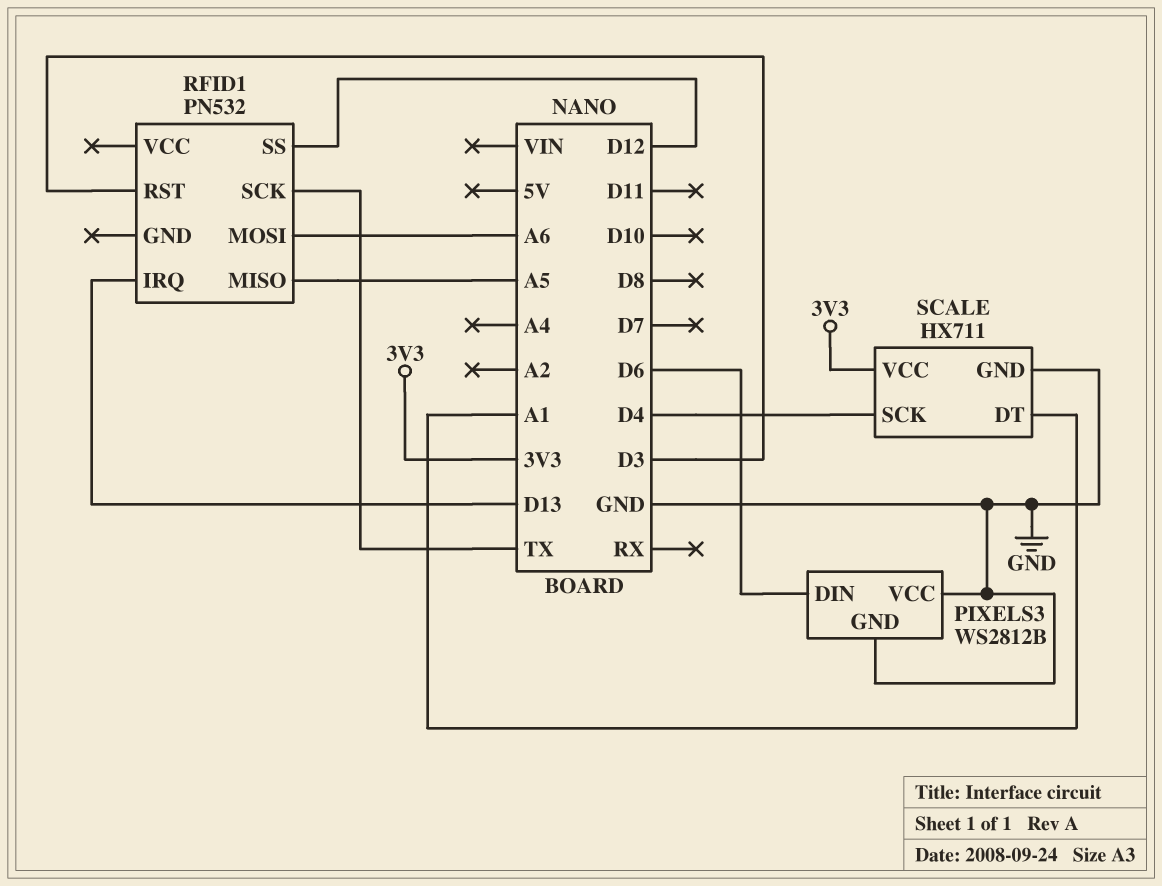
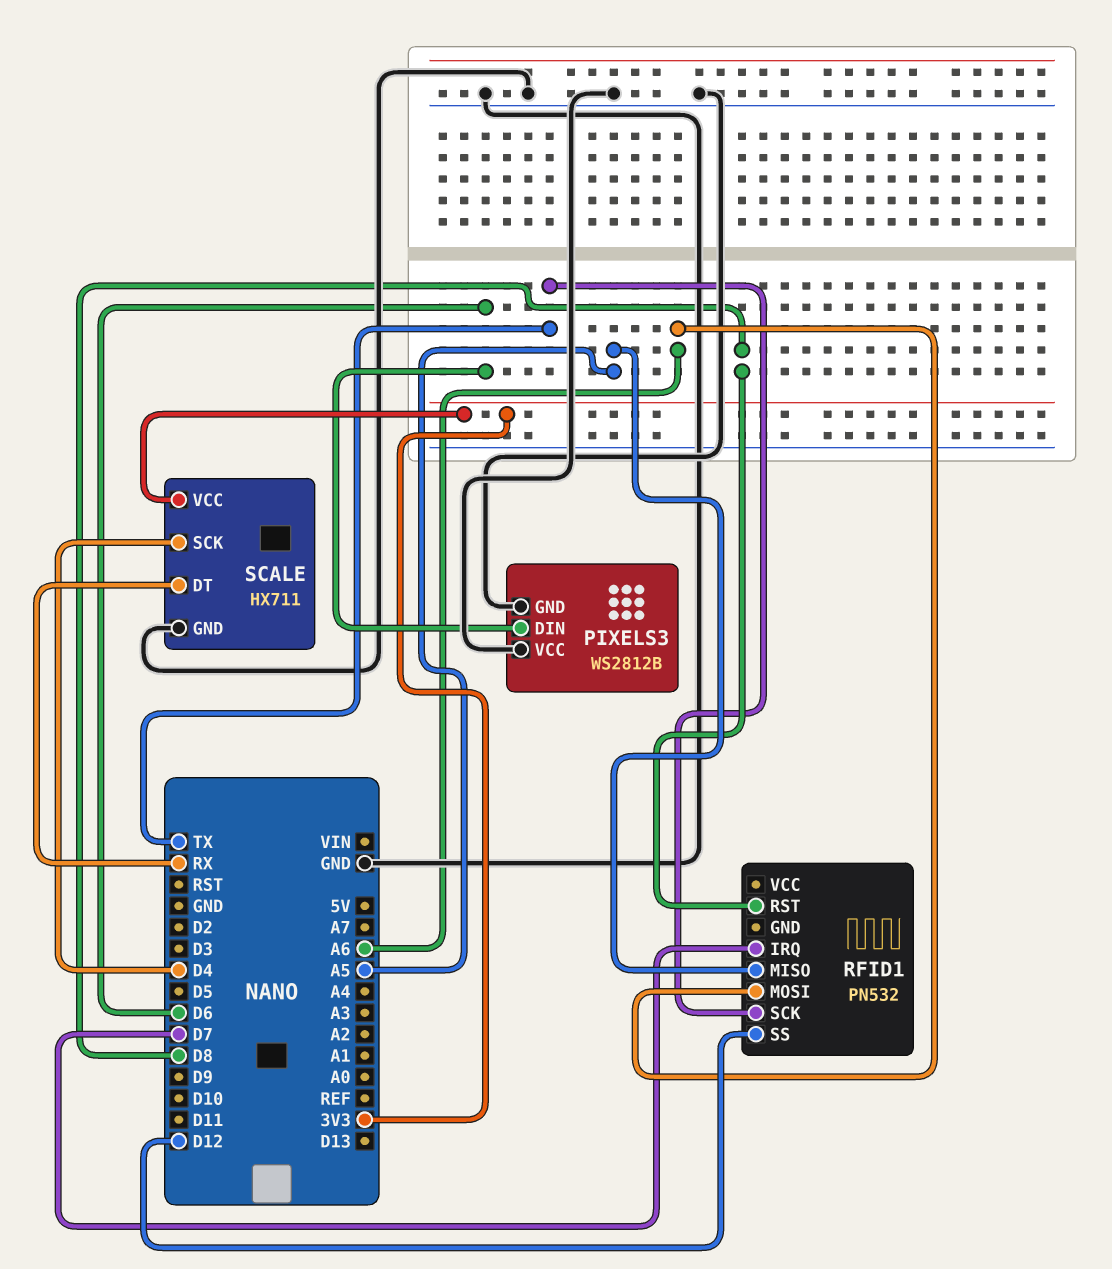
RFID1 pin IRQ: D13 -> D7
RFID1 pin RST: D3 -> D8
SCALE pin DT: A1 -> RX

